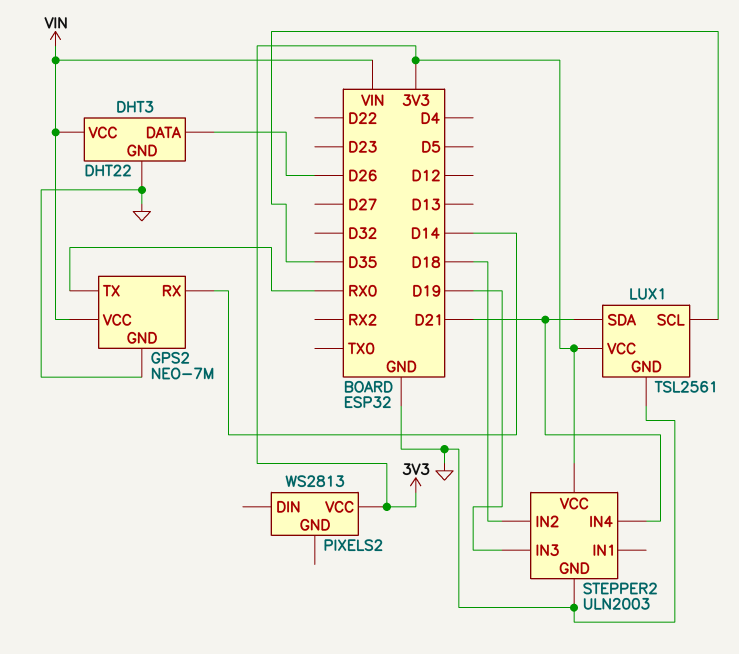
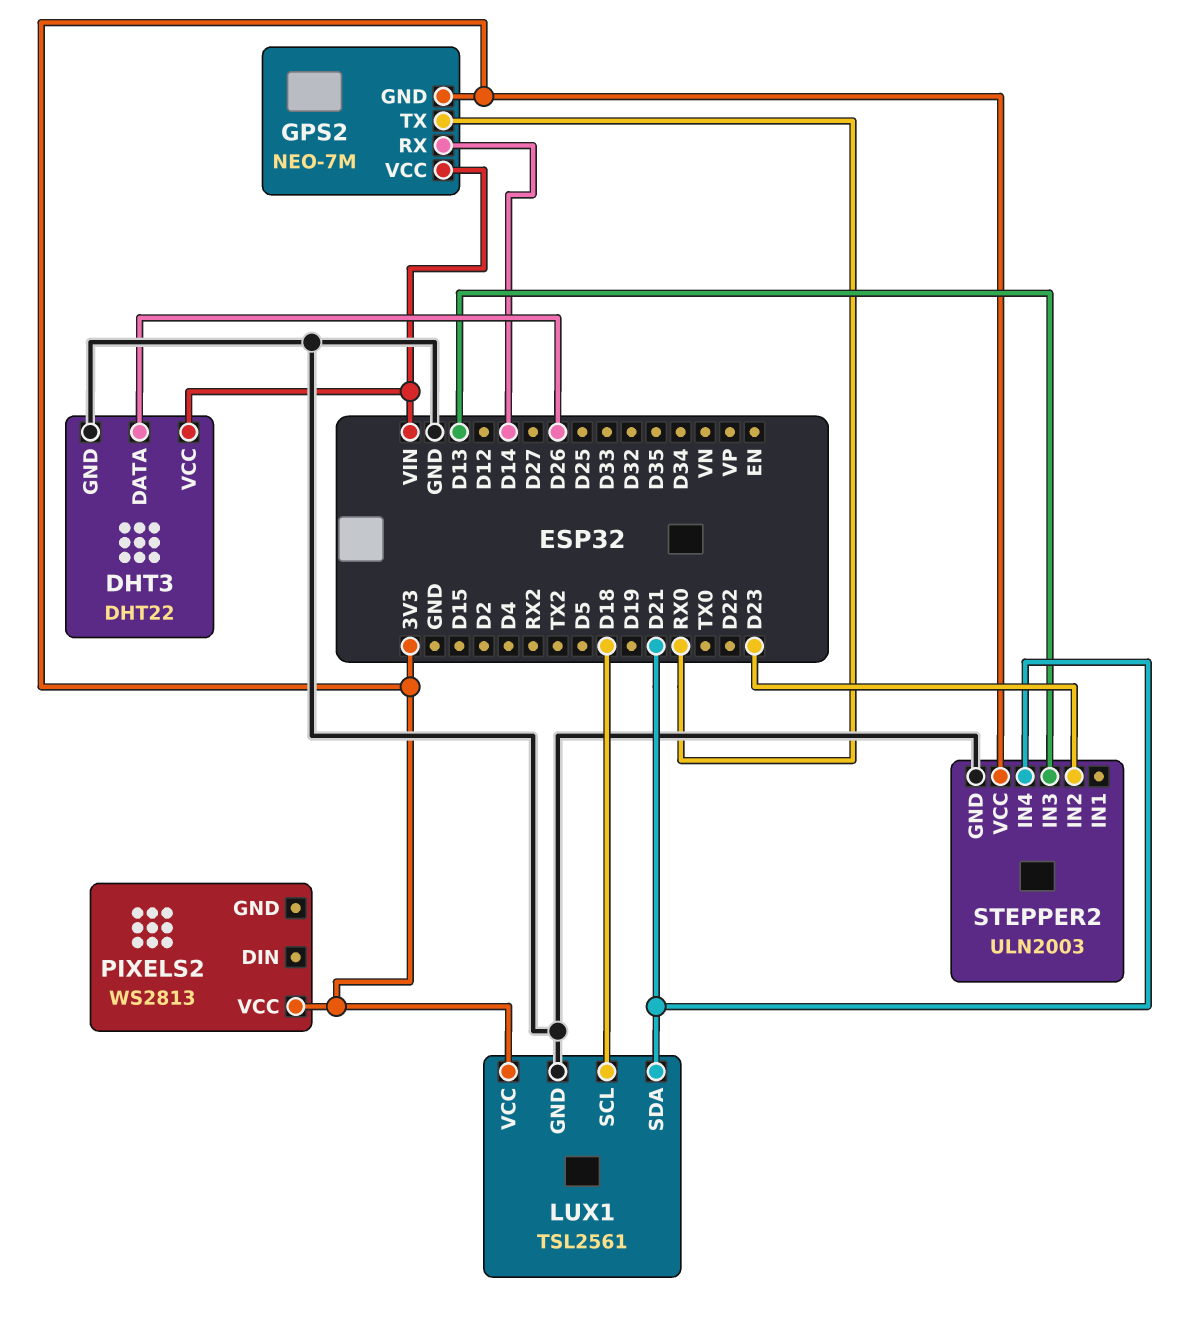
GPS2 pin GND: GND -> 3V3
LUX1 pin SCL: D35 -> D18
STEPPER2 pin IN2: D18 -> D23
STEPPER2 pin IN3: D19 -> D13

